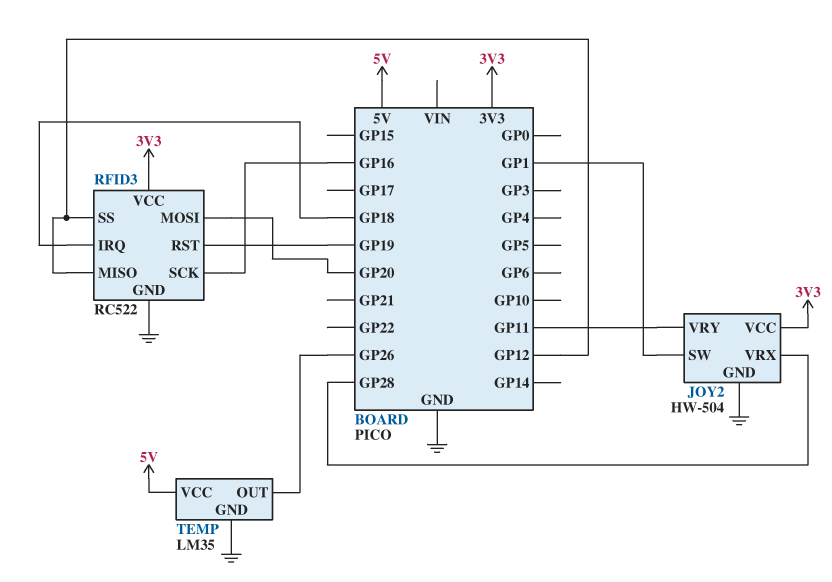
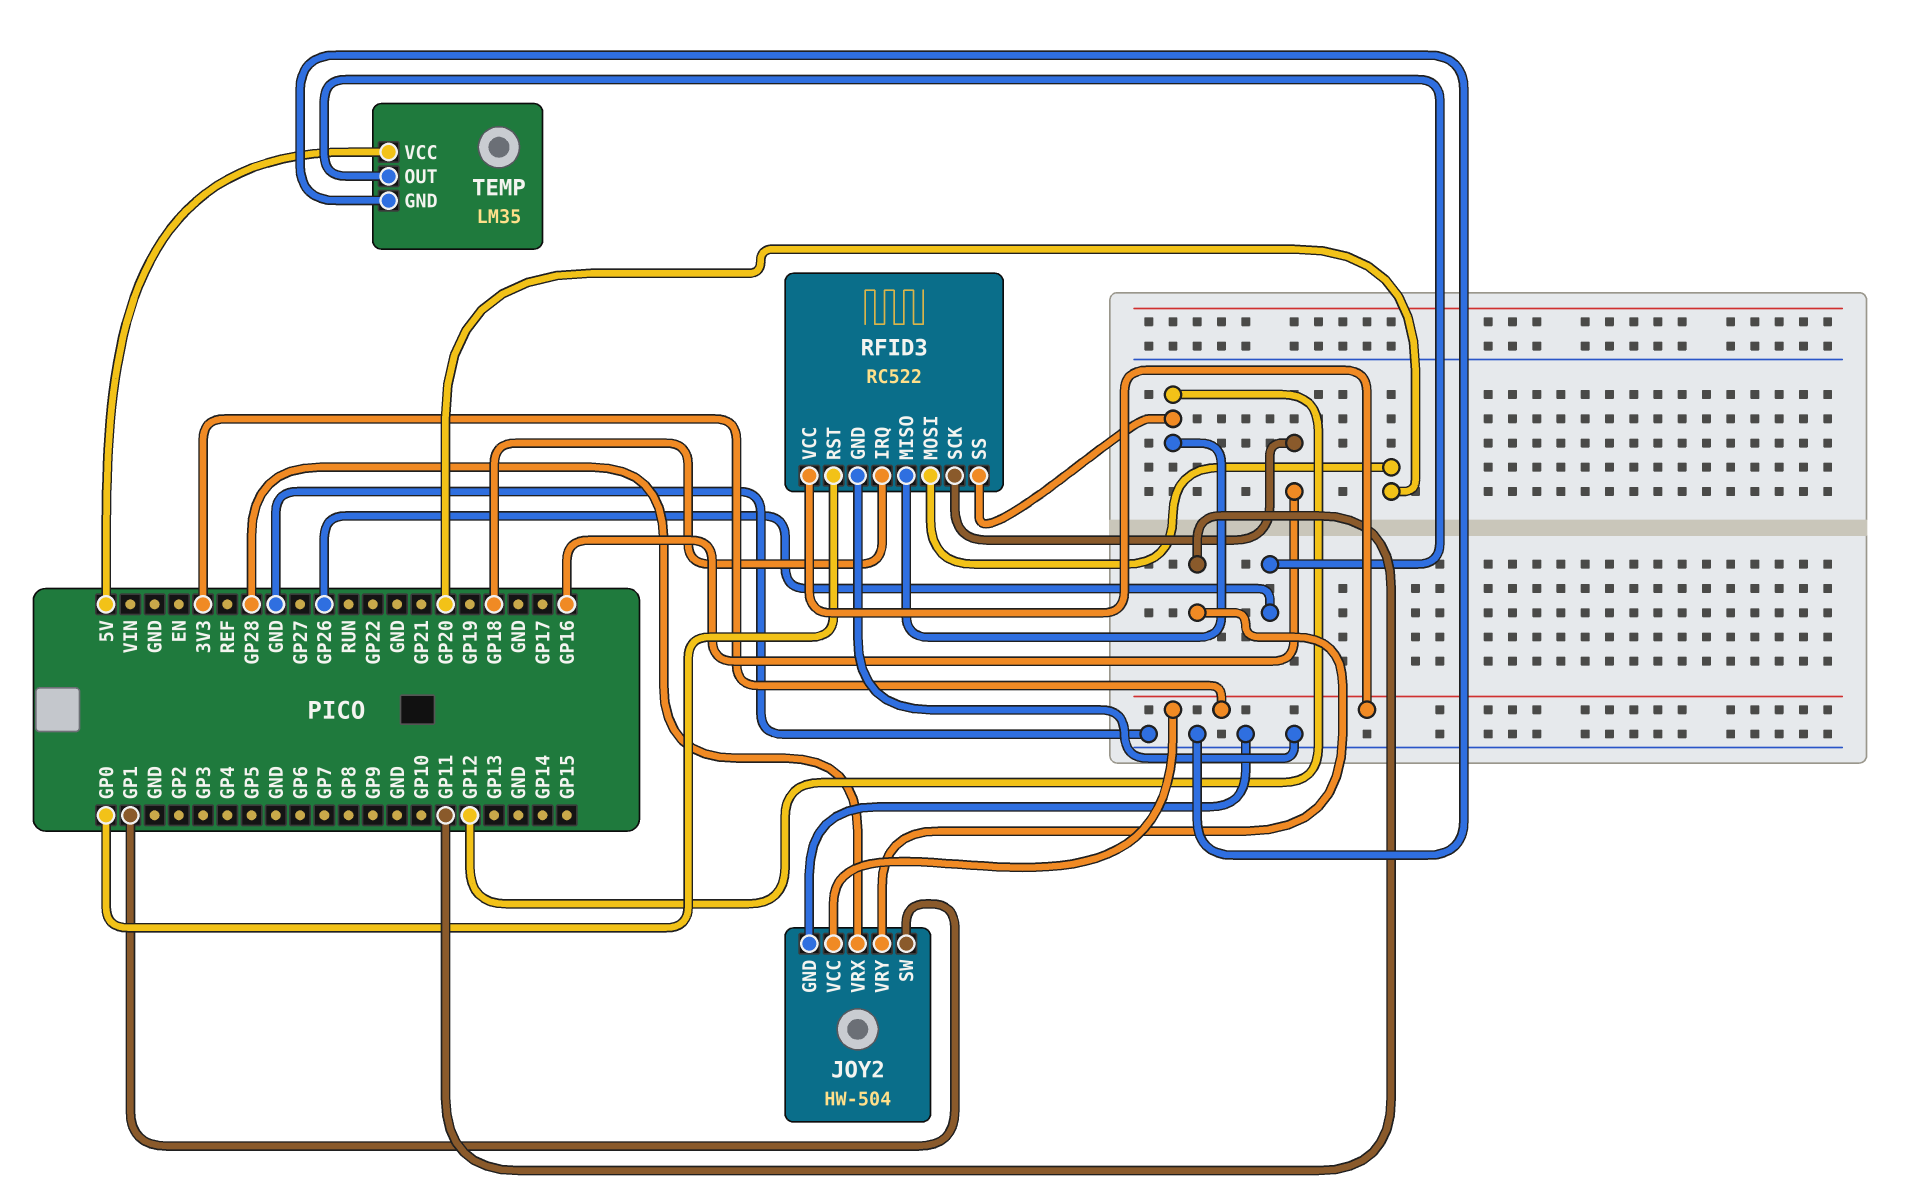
RFID3 pin RST: GP19 -> GP0

